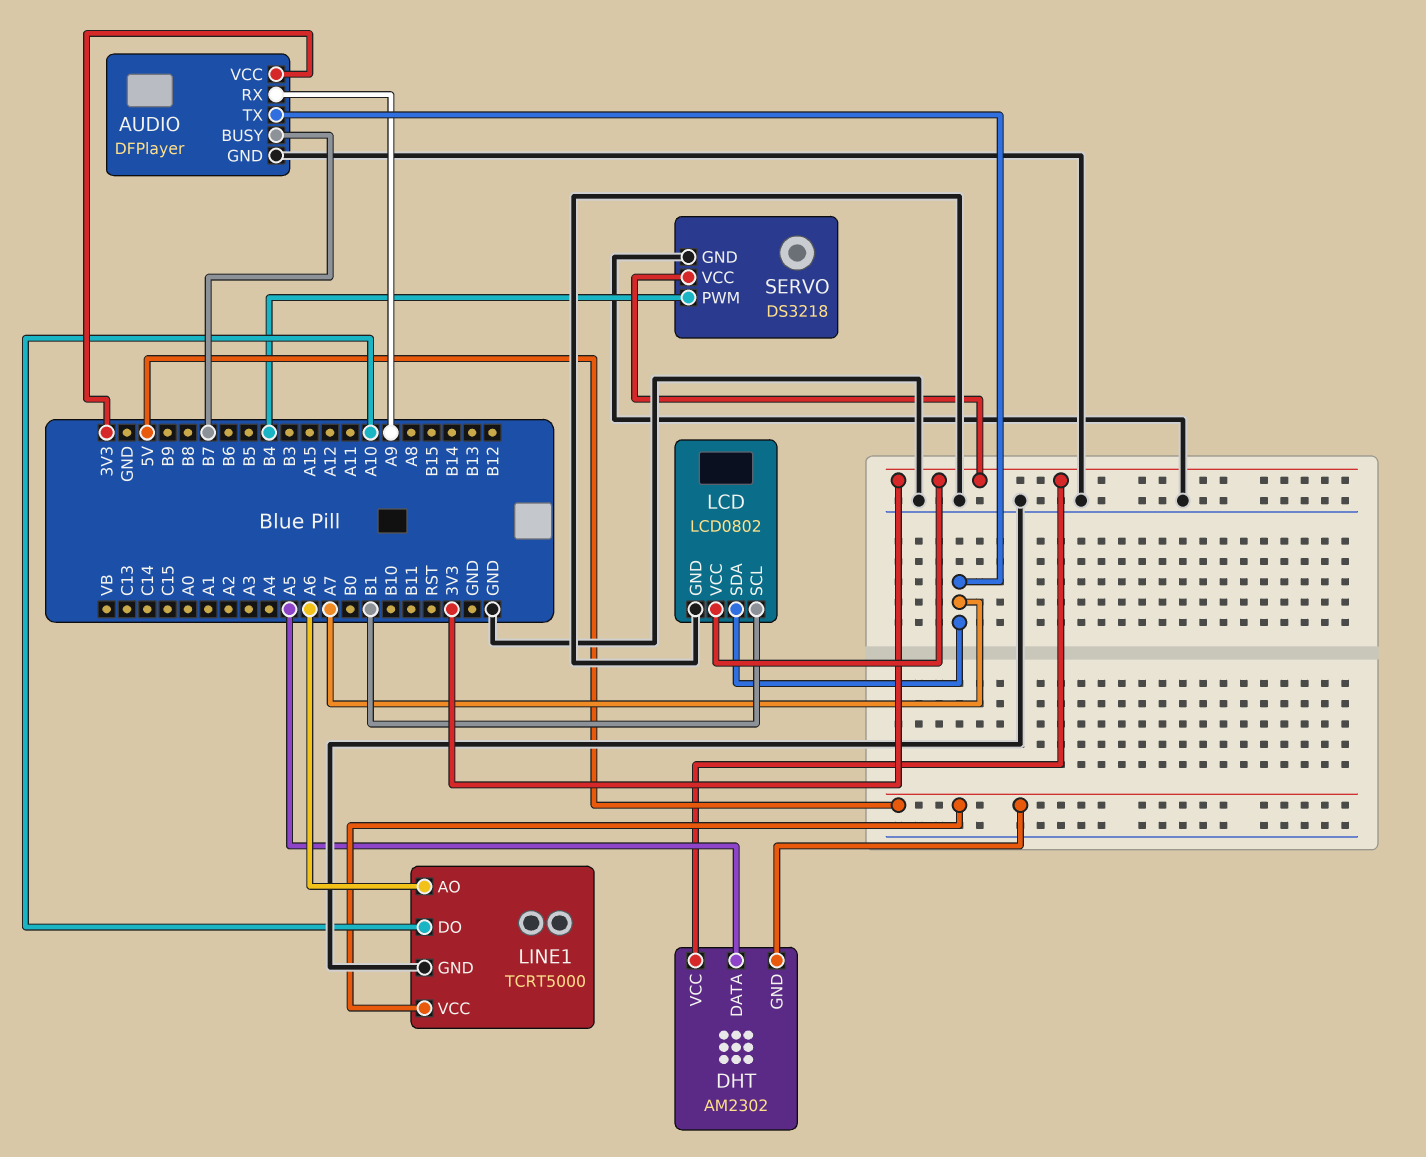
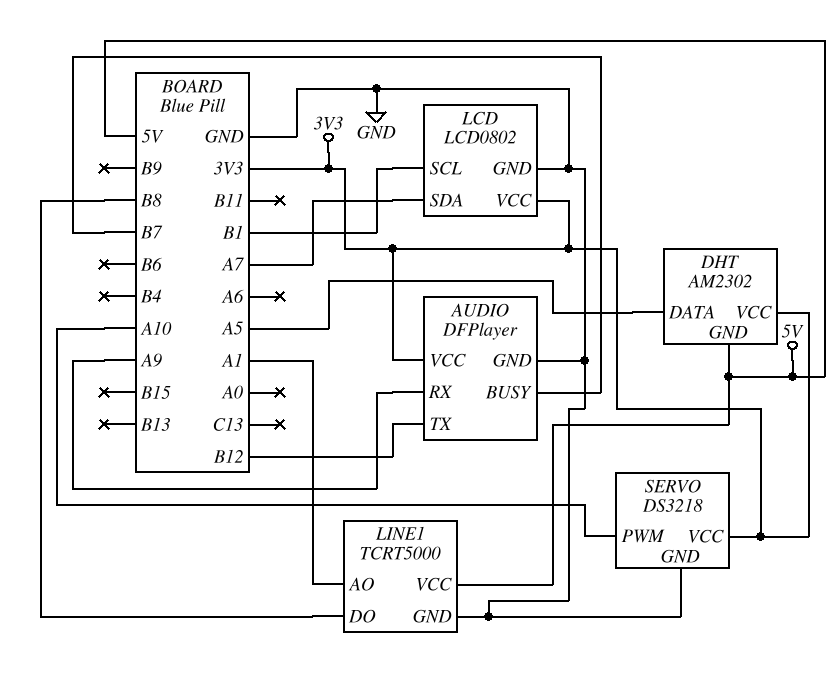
AUDIO pin TX: A7 -> B12
LINE1 pin AO: A6 -> A1
LINE1 pin DO: A10 -> B8
SERVO pin PWM: B4 -> A10

